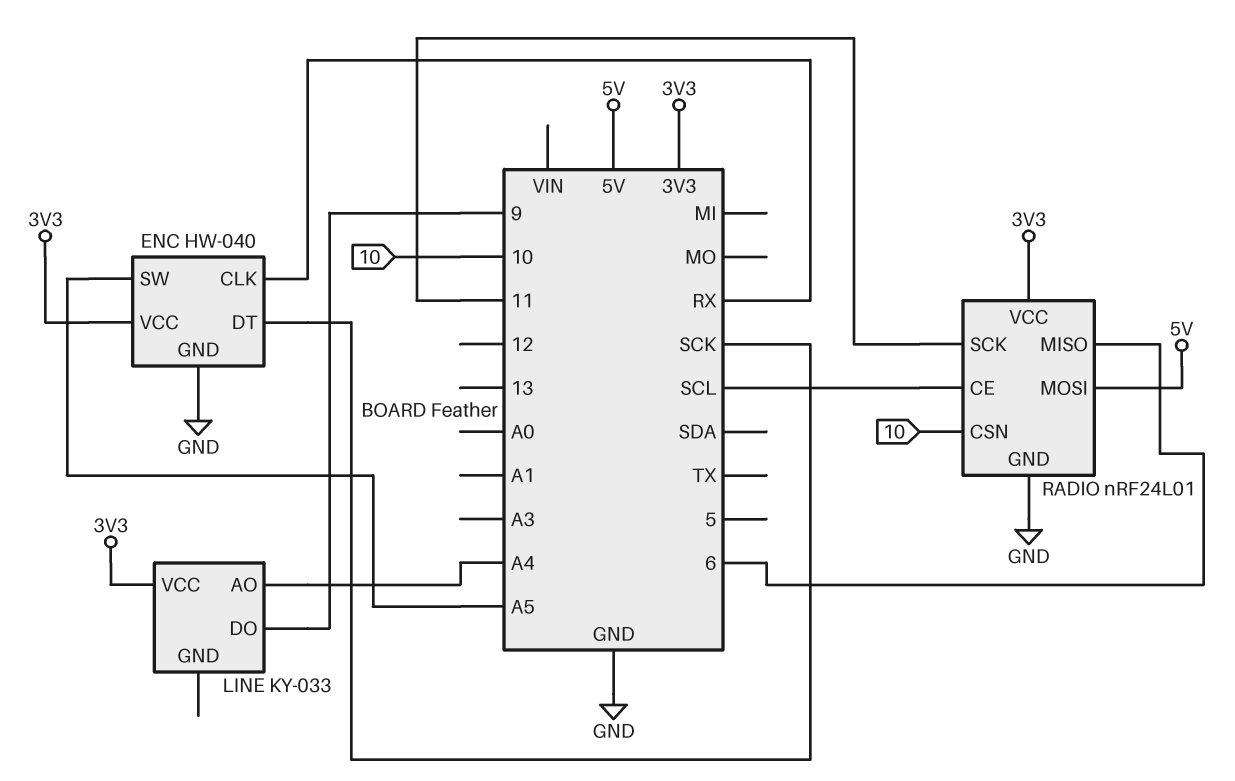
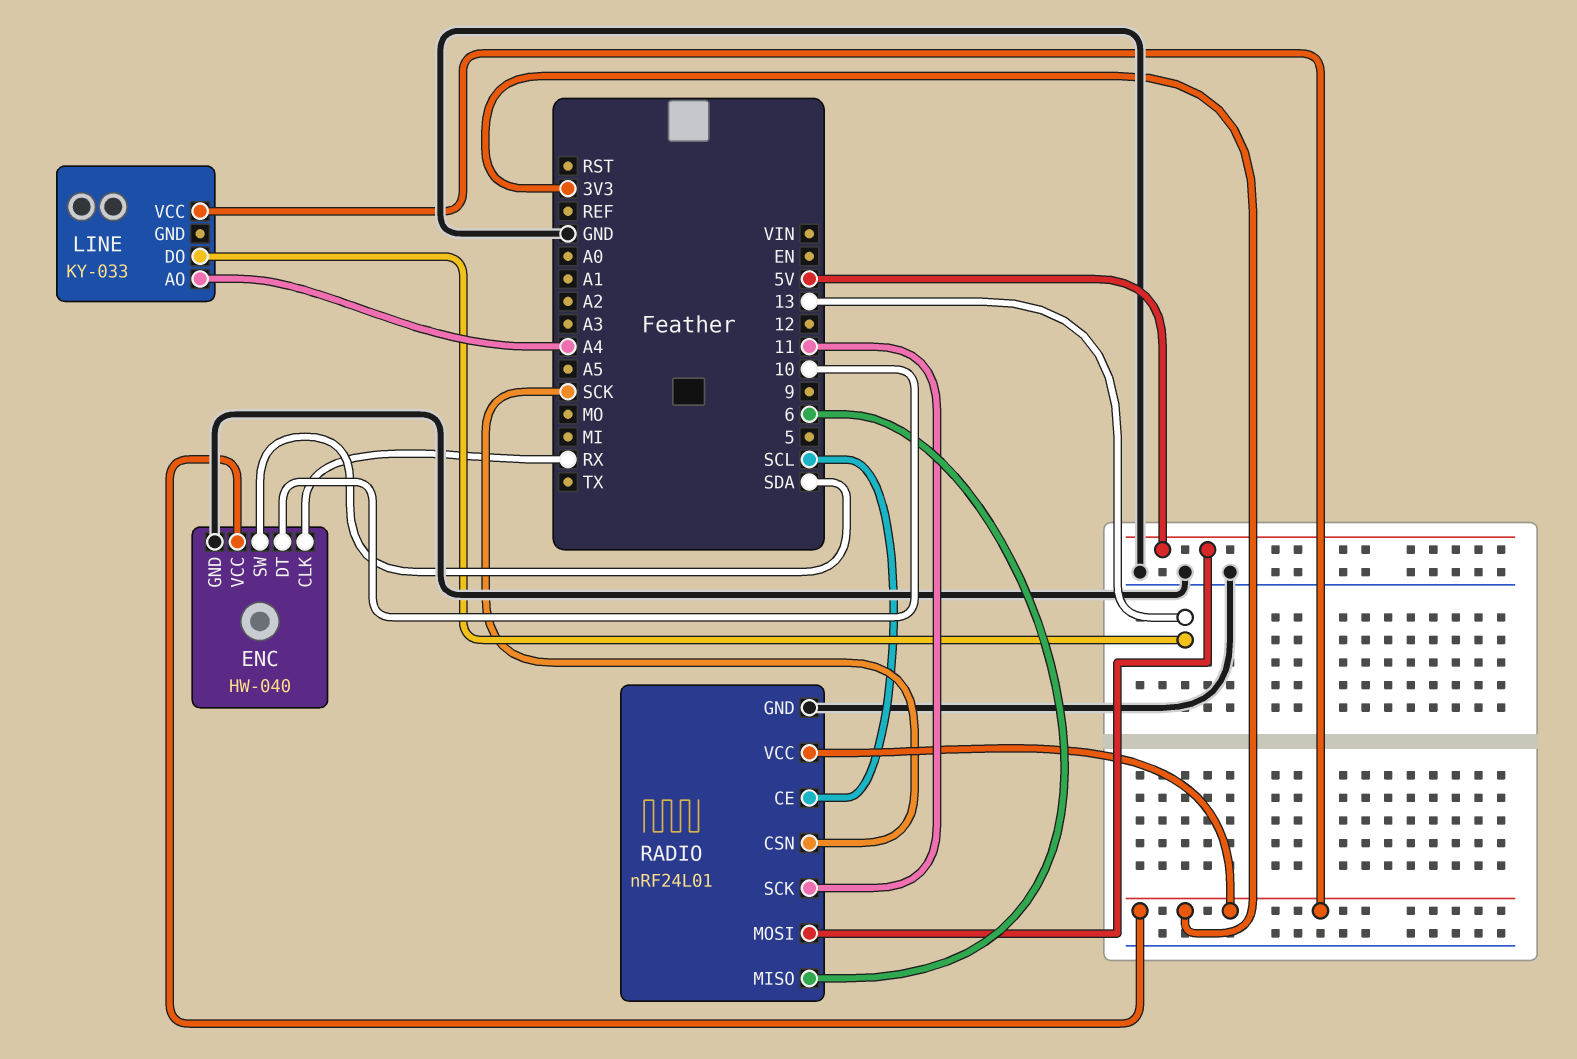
ENC pin DT: SCK -> 10
ENC pin SW: A5 -> SDA
LINE pin DO: 9 -> 13
RADIO pin CSN: 10 -> SCK

